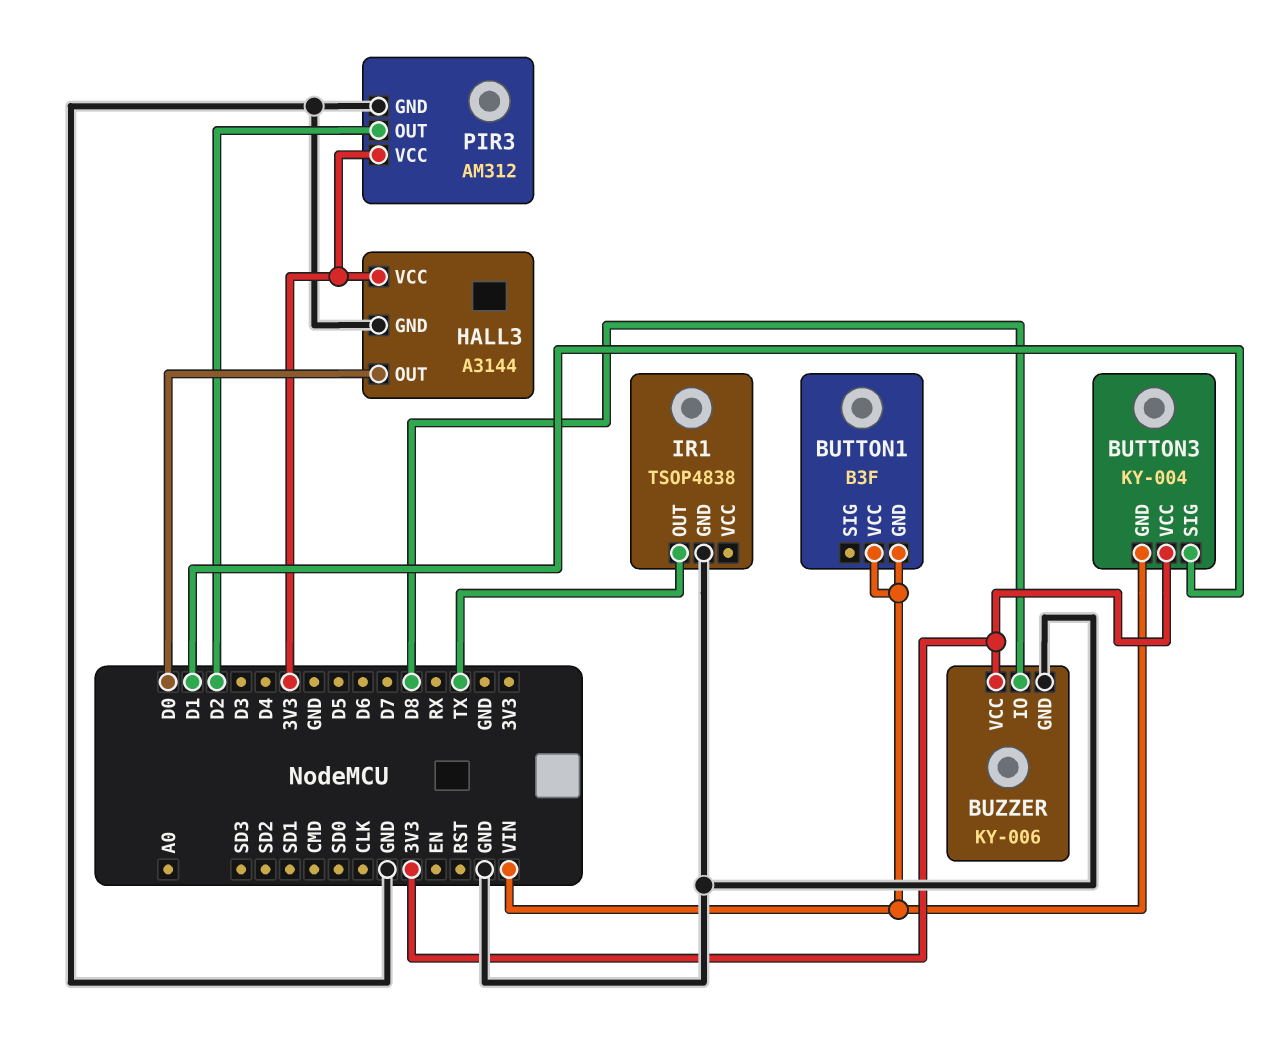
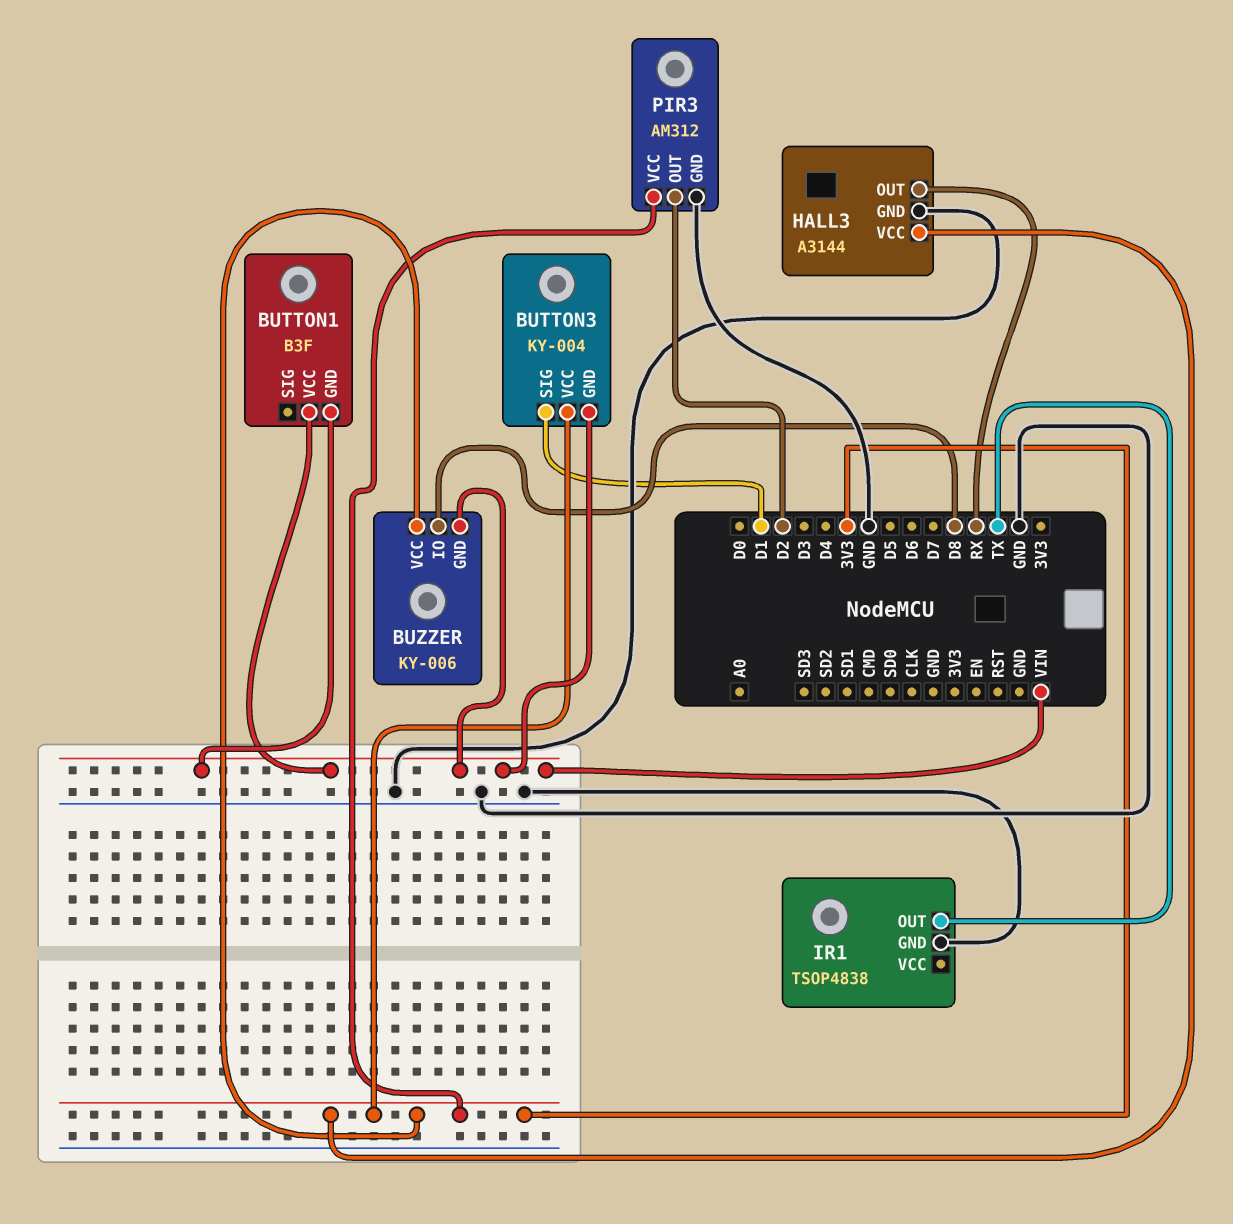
BUZZER pin GND: GND -> VIN
HALL3 pin OUT: D0 -> RX

